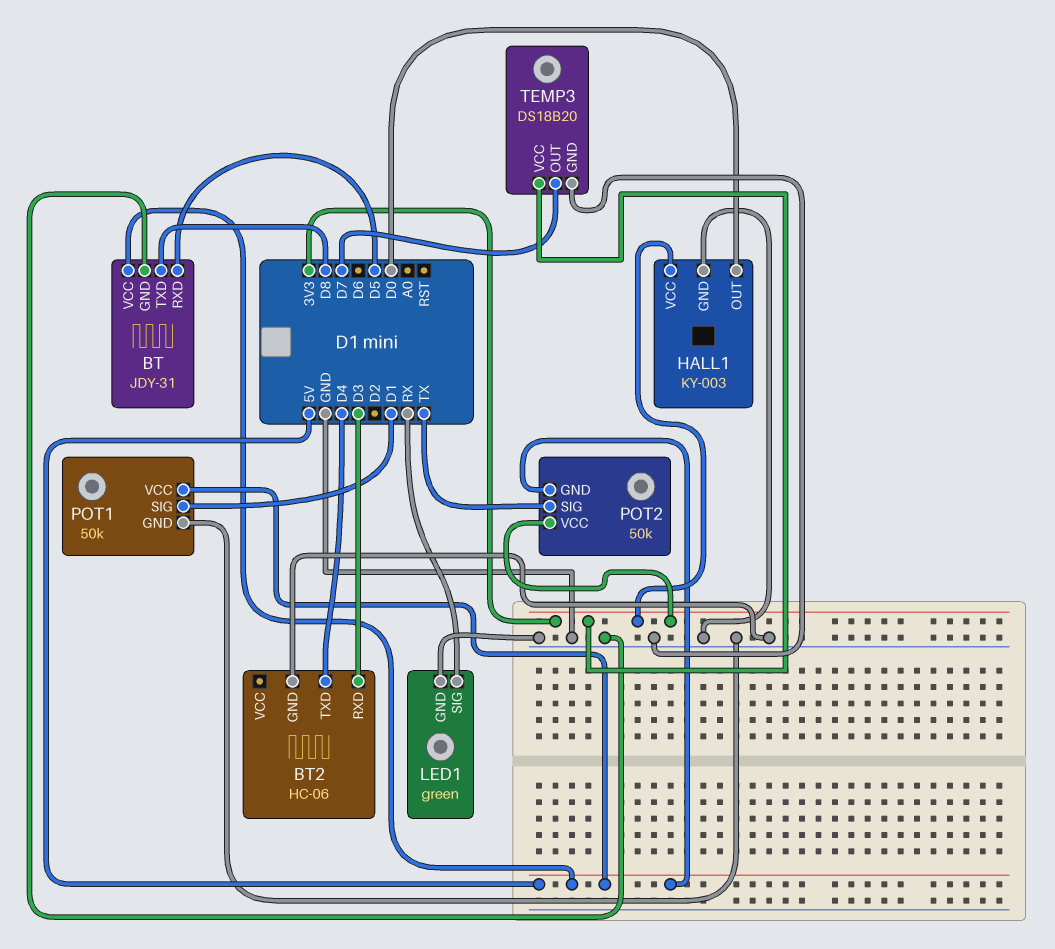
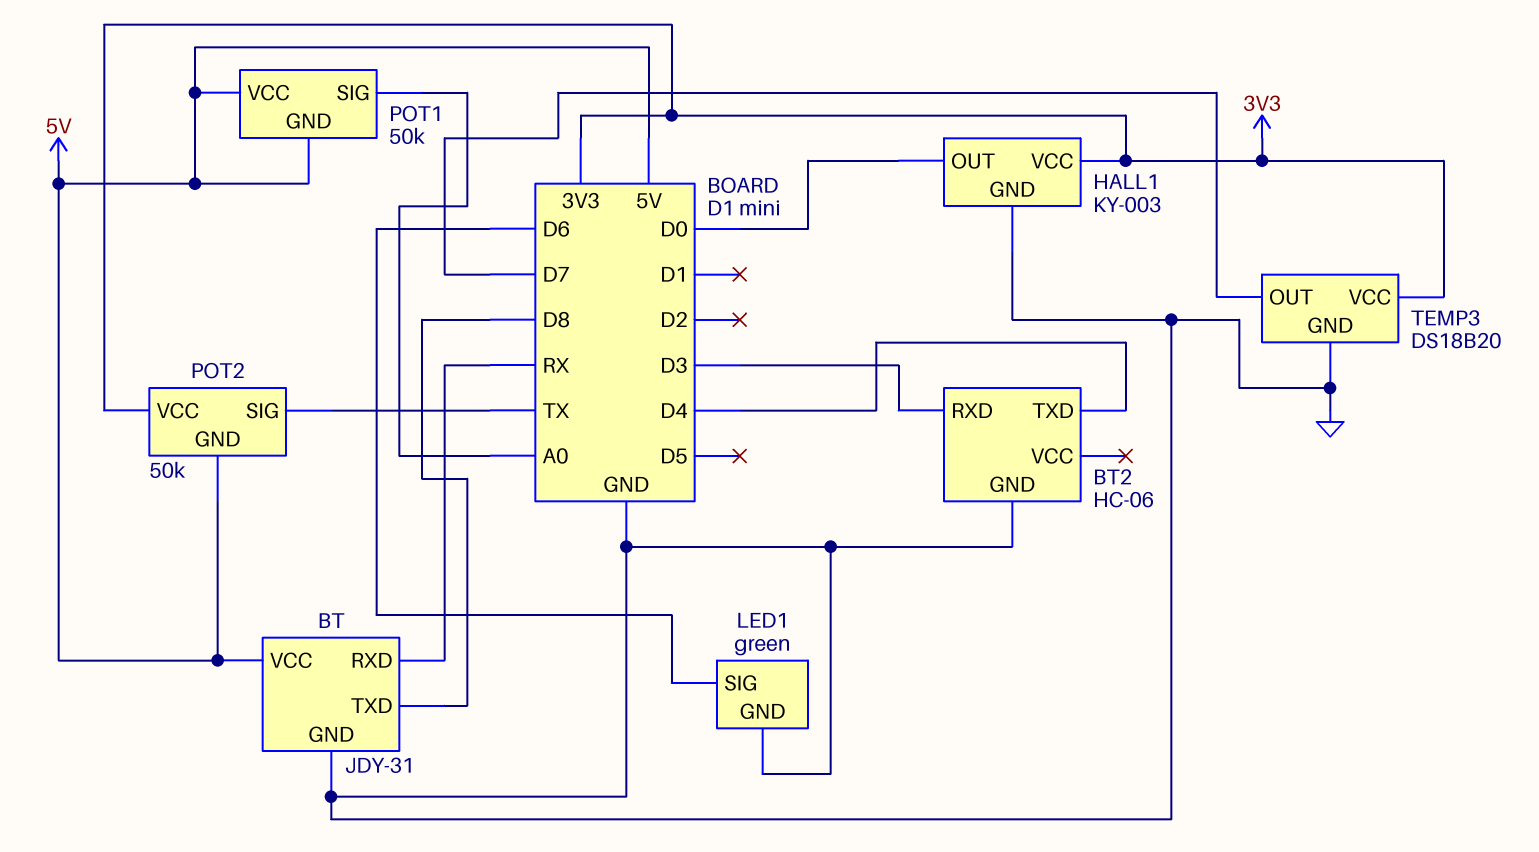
BT pin RXD: D5 -> RX
LED1 pin SIG: RX -> D6
POT1 pin GND: GND -> 5V
POT1 pin SIG: D1 -> A0

